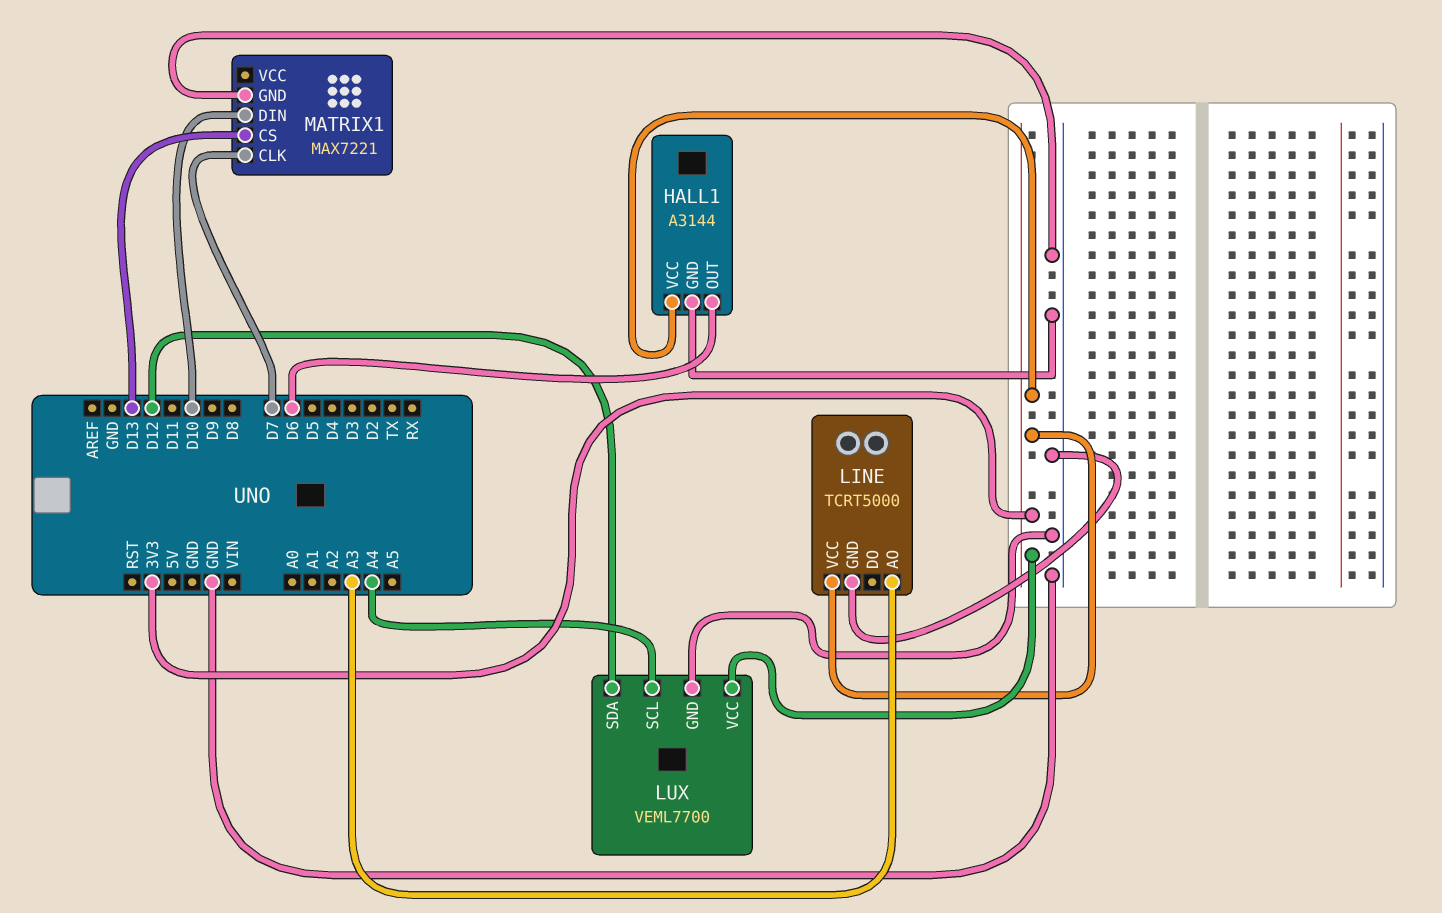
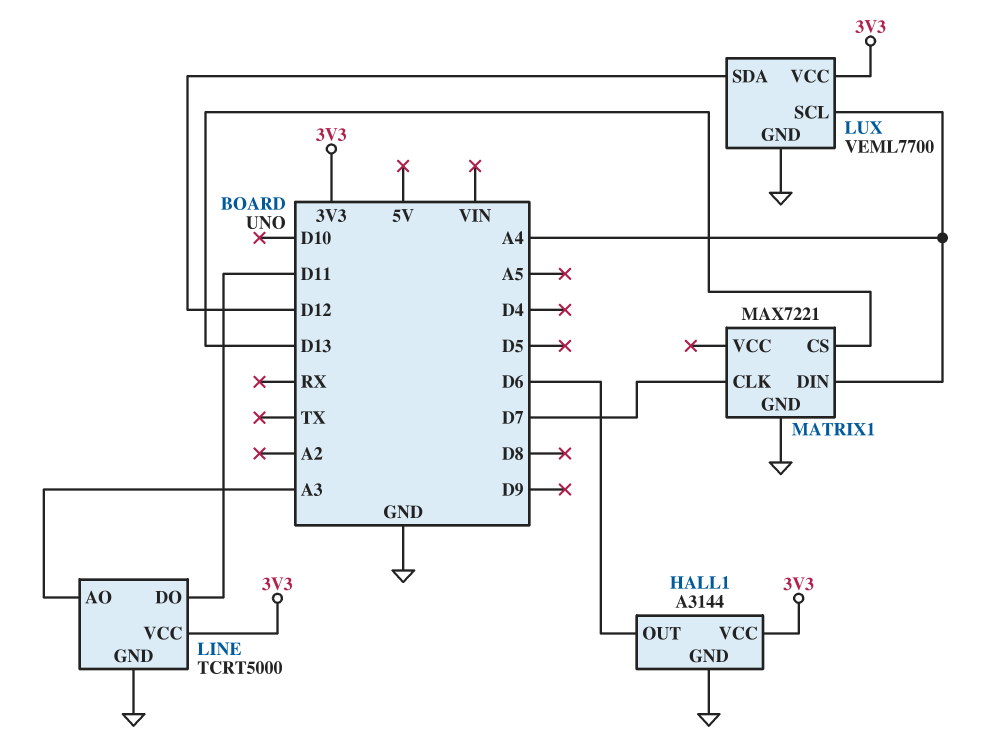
LINE pin DO: none -> D11
MATRIX1 pin DIN: D10 -> A4

